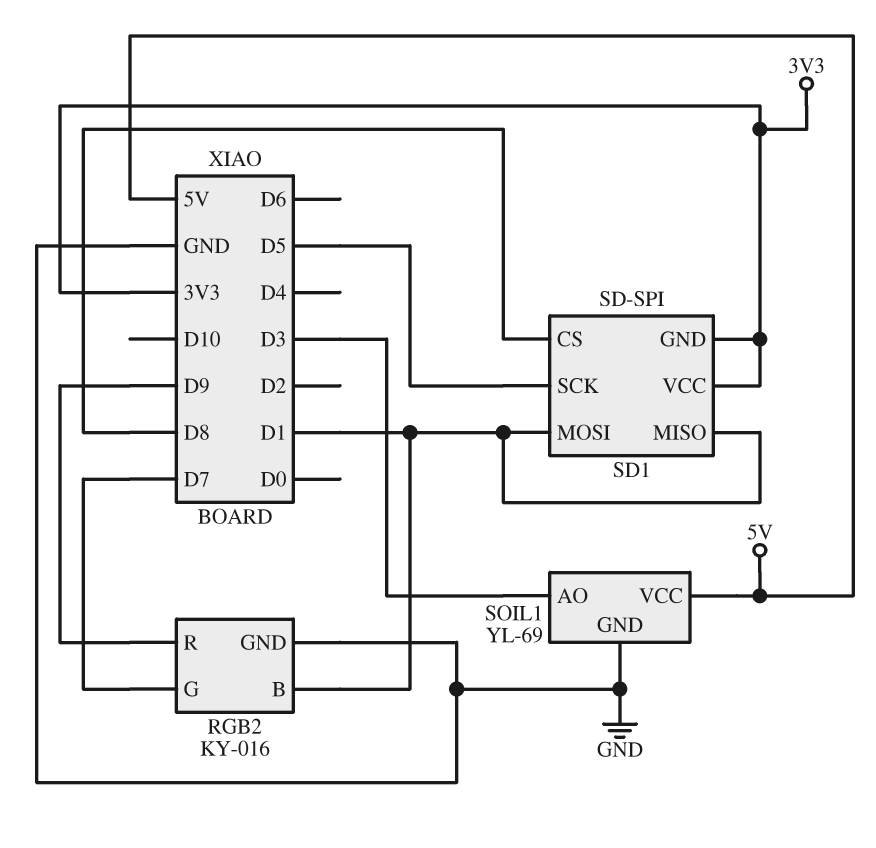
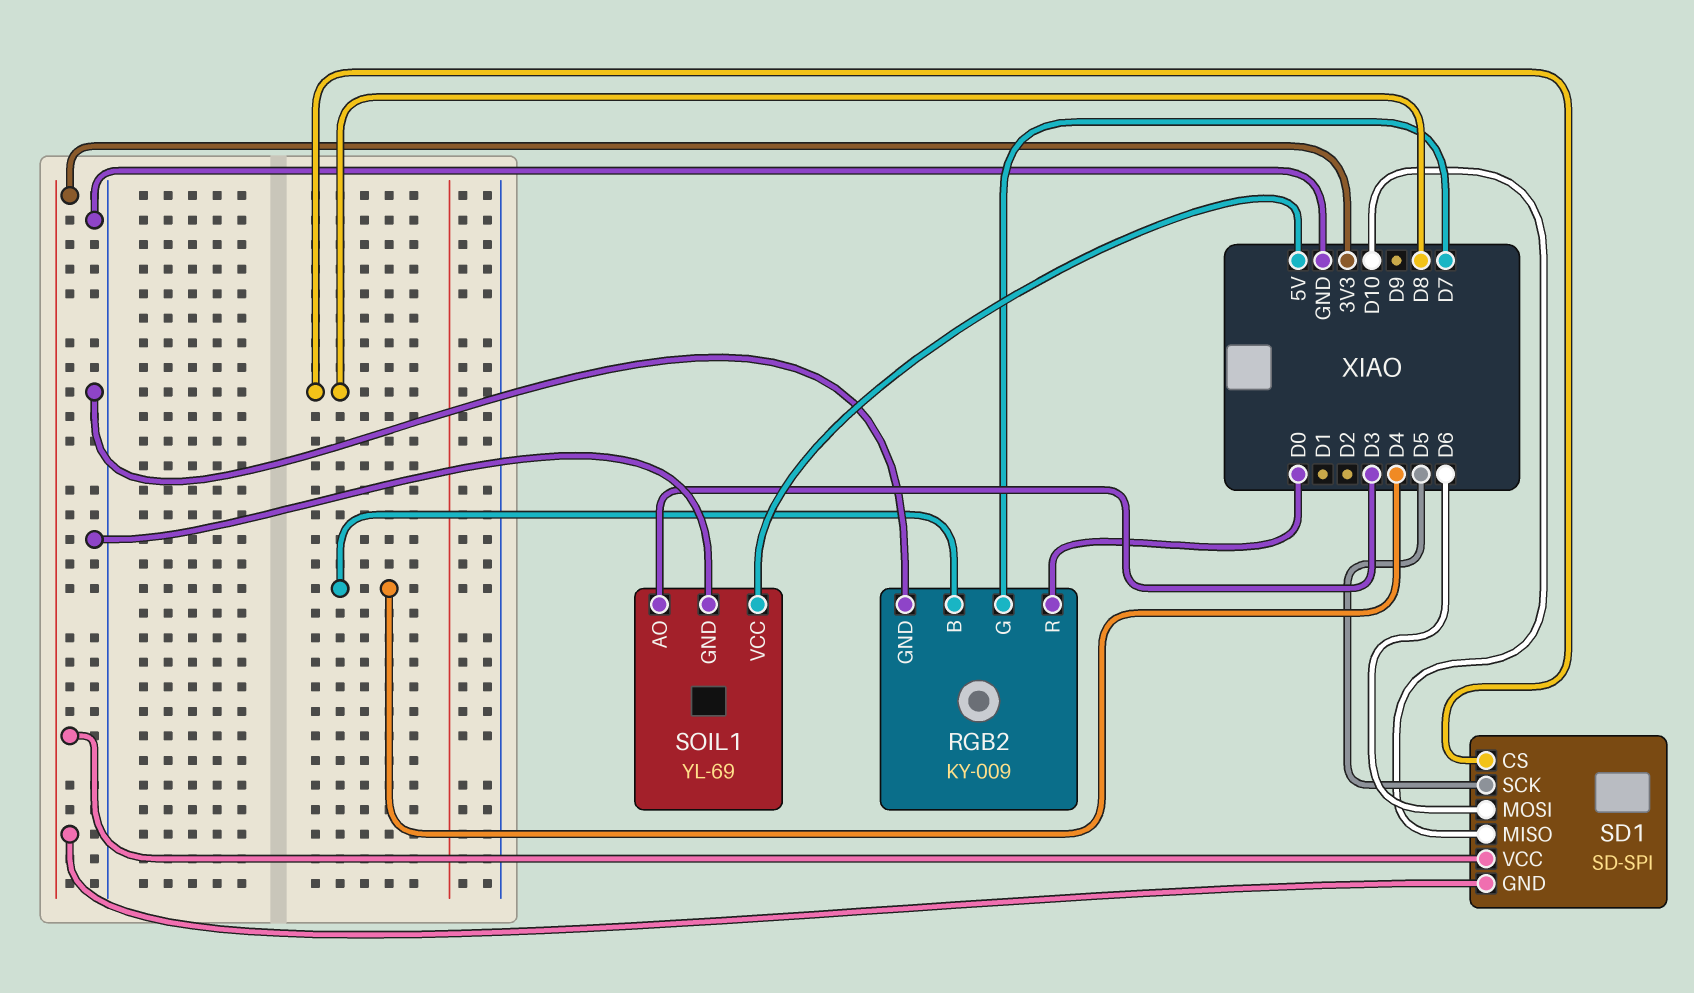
RGB2: KY-016 -> KY-009
RGB2 pin B: D1 -> D4
RGB2 pin R: D9 -> D0
SD1 pin MISO: D1 -> D10
SD1 pin MOSI: D1 -> D6

